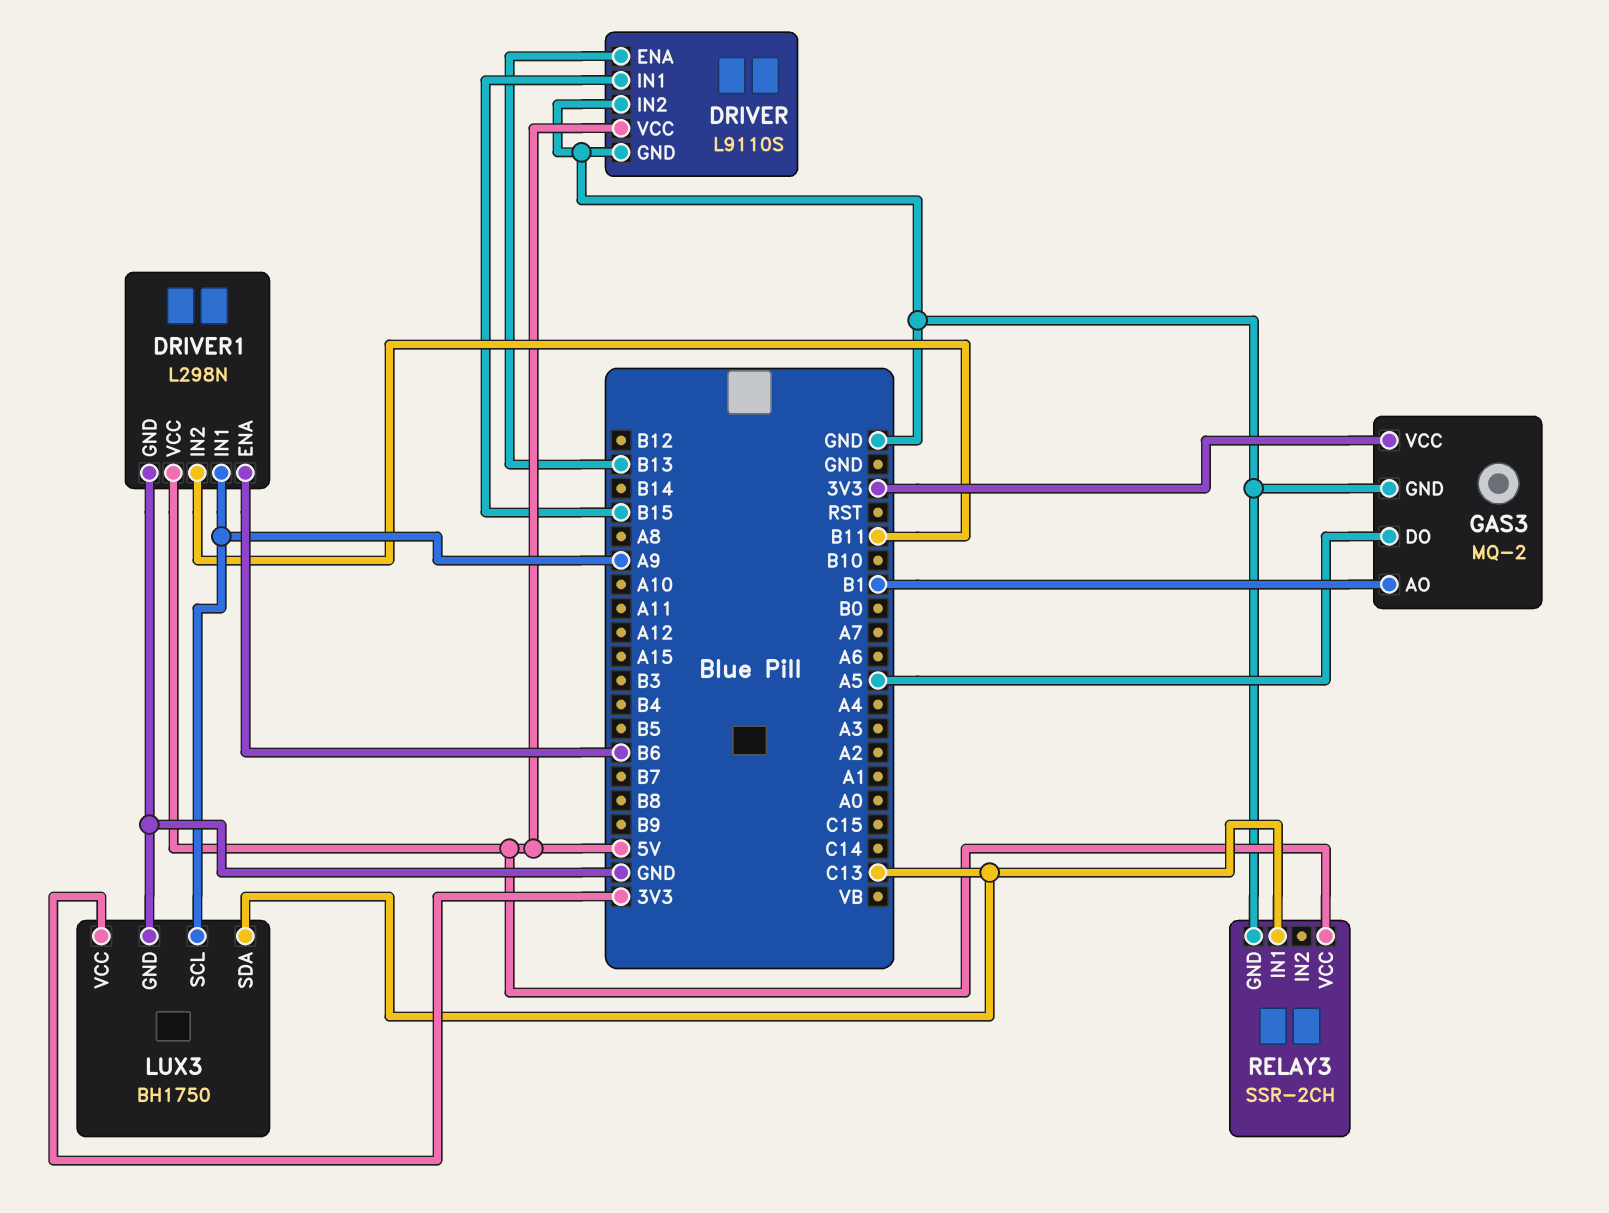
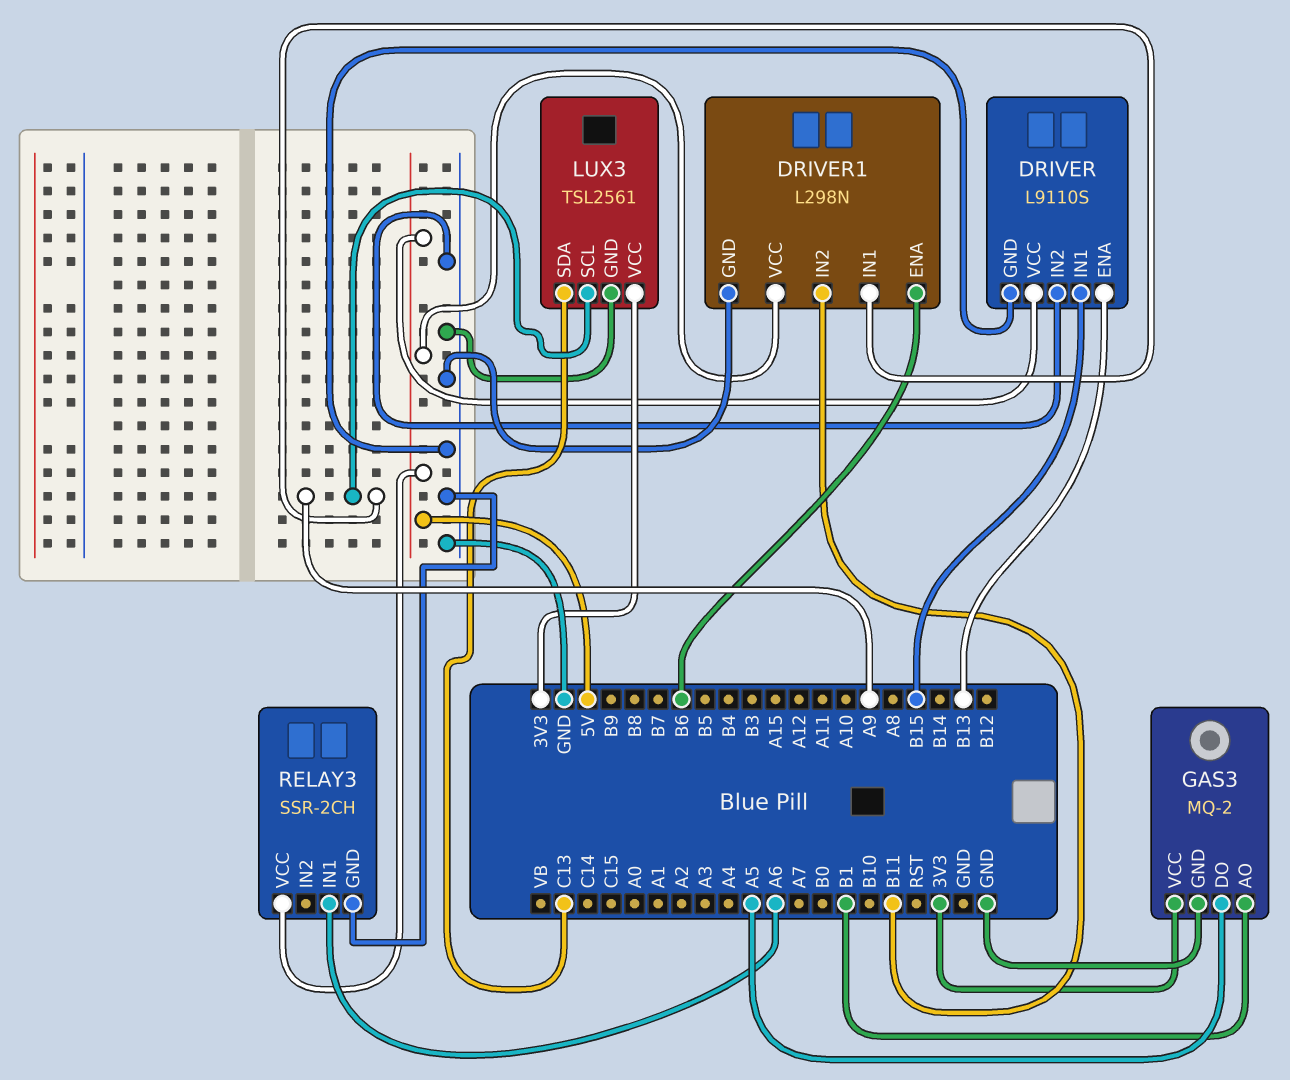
LUX3: BH1750 -> TSL2561
RELAY3 pin IN1: C13 -> A6

